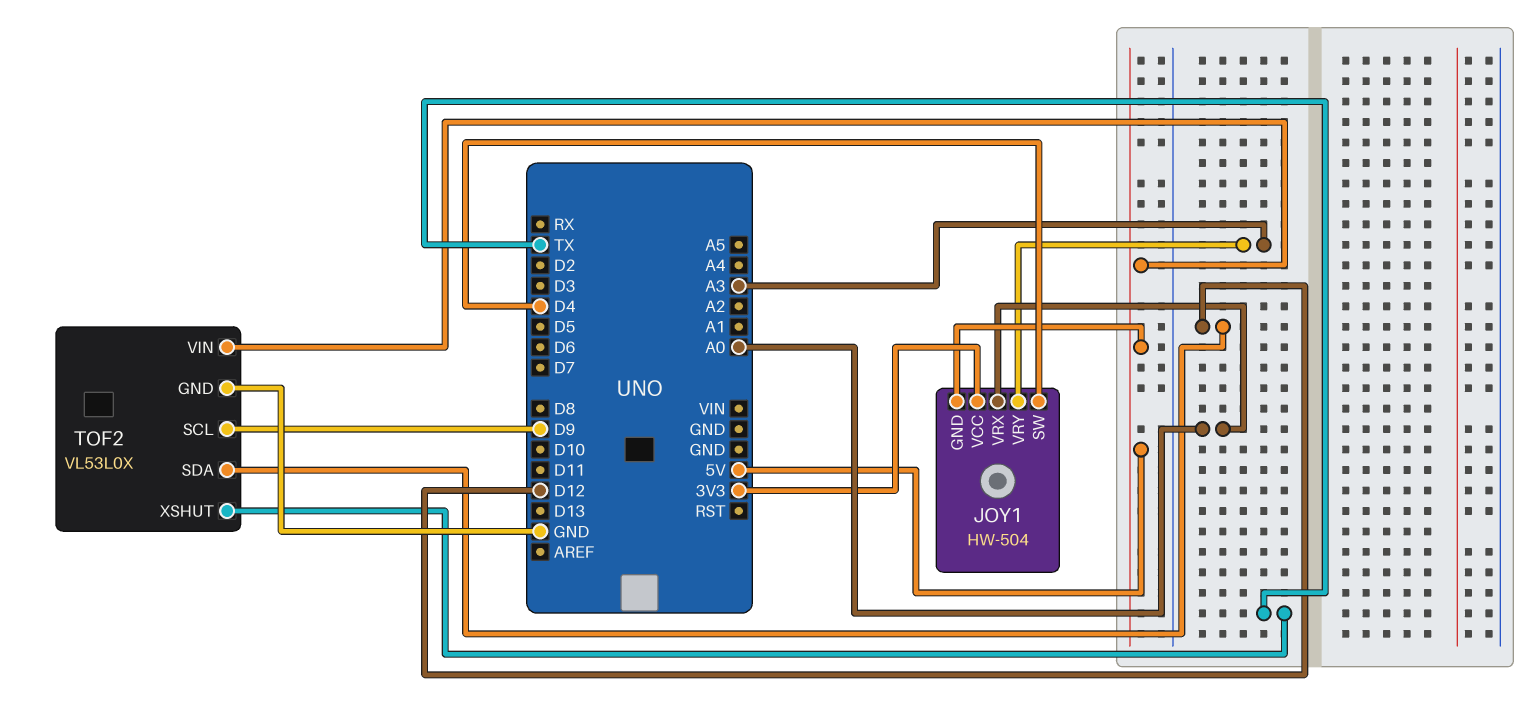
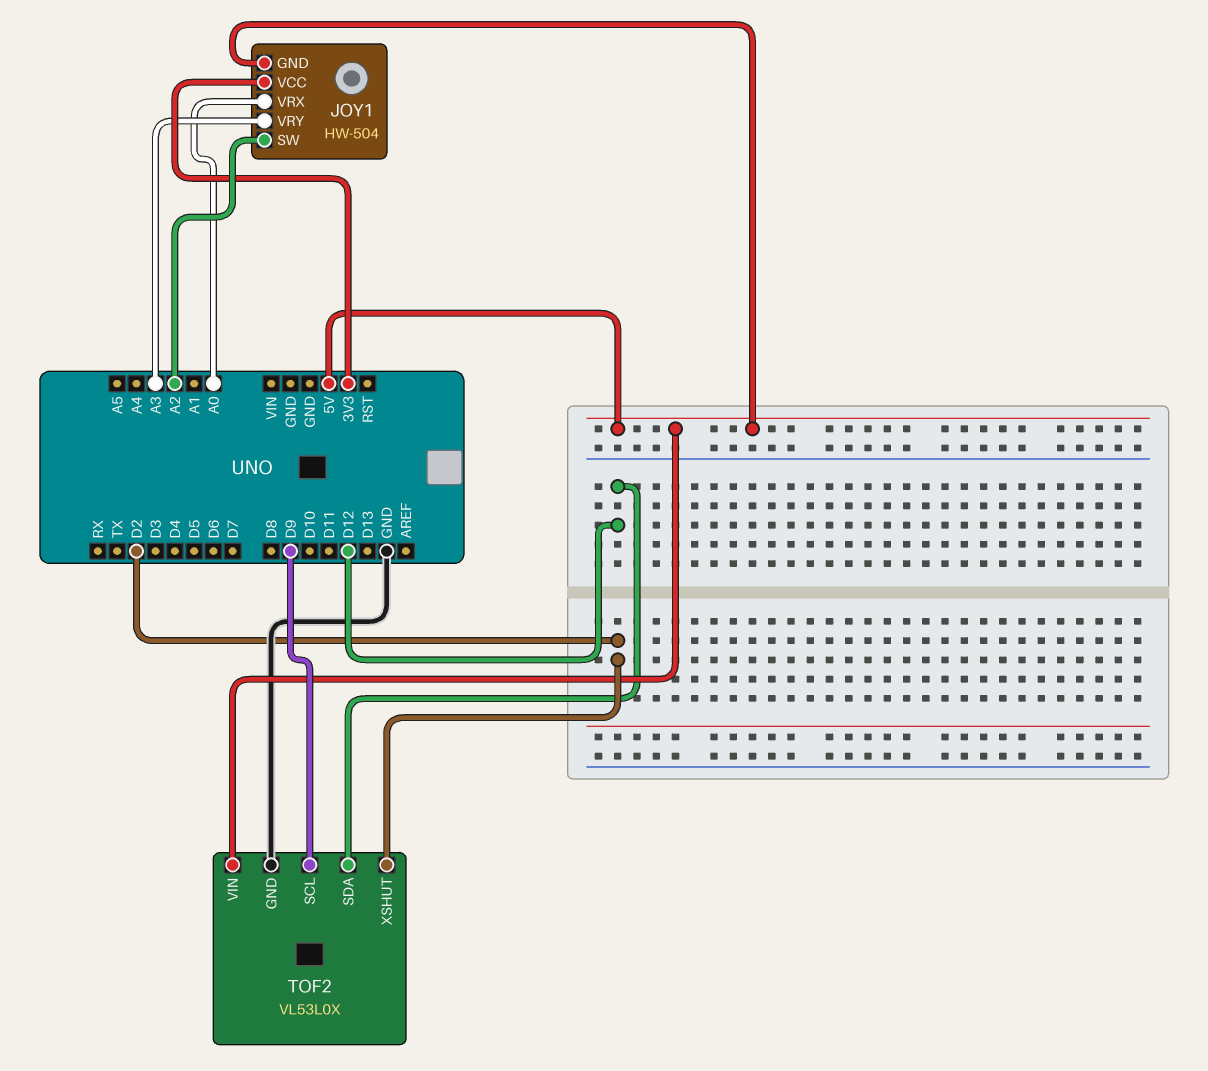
JOY1 pin SW: D4 -> A2
TOF2 pin XSHUT: TX -> D2

